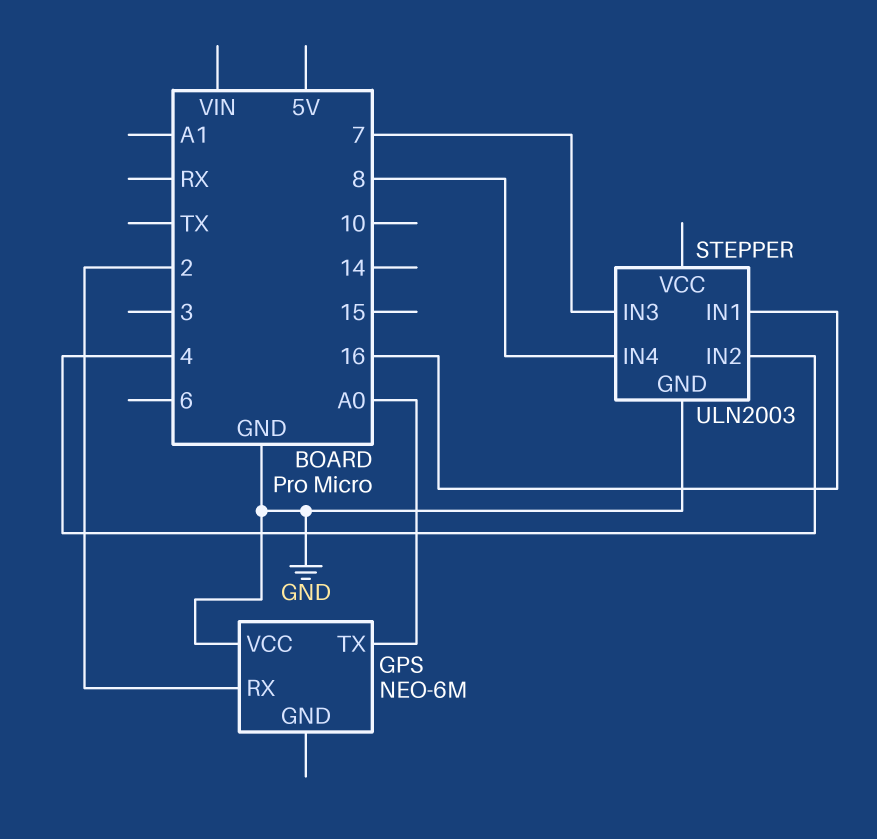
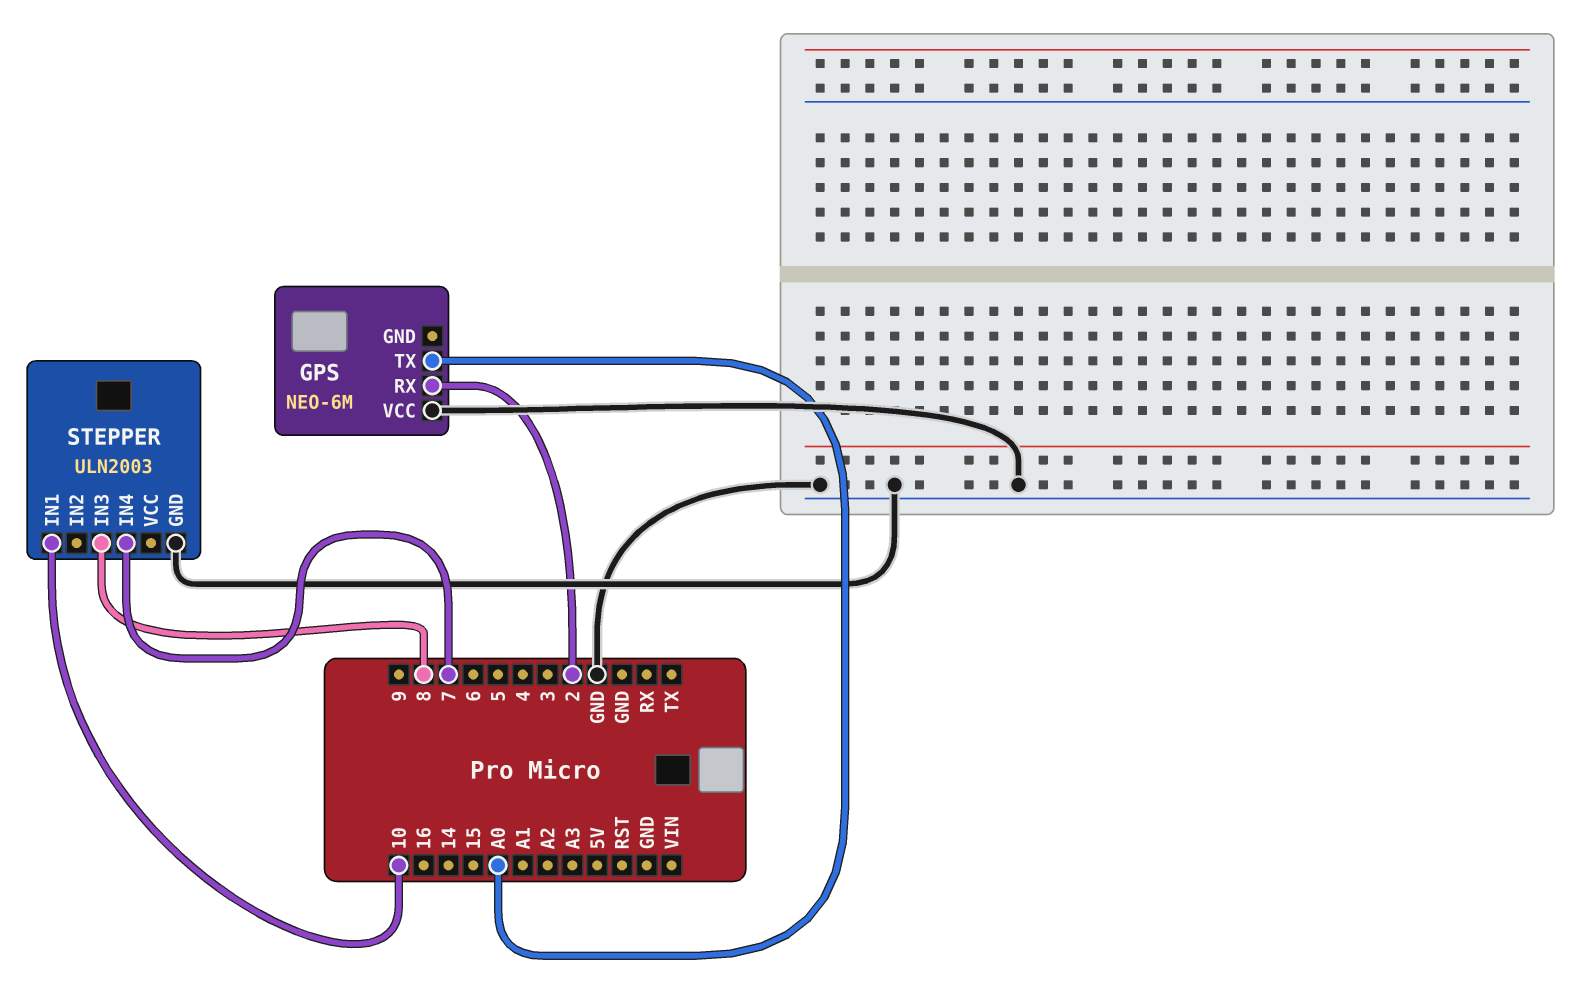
STEPPER pin IN1: 16 -> 10
STEPPER pin IN2: 4 -> none
STEPPER pin IN3: 7 -> 8
STEPPER pin IN4: 8 -> 7

